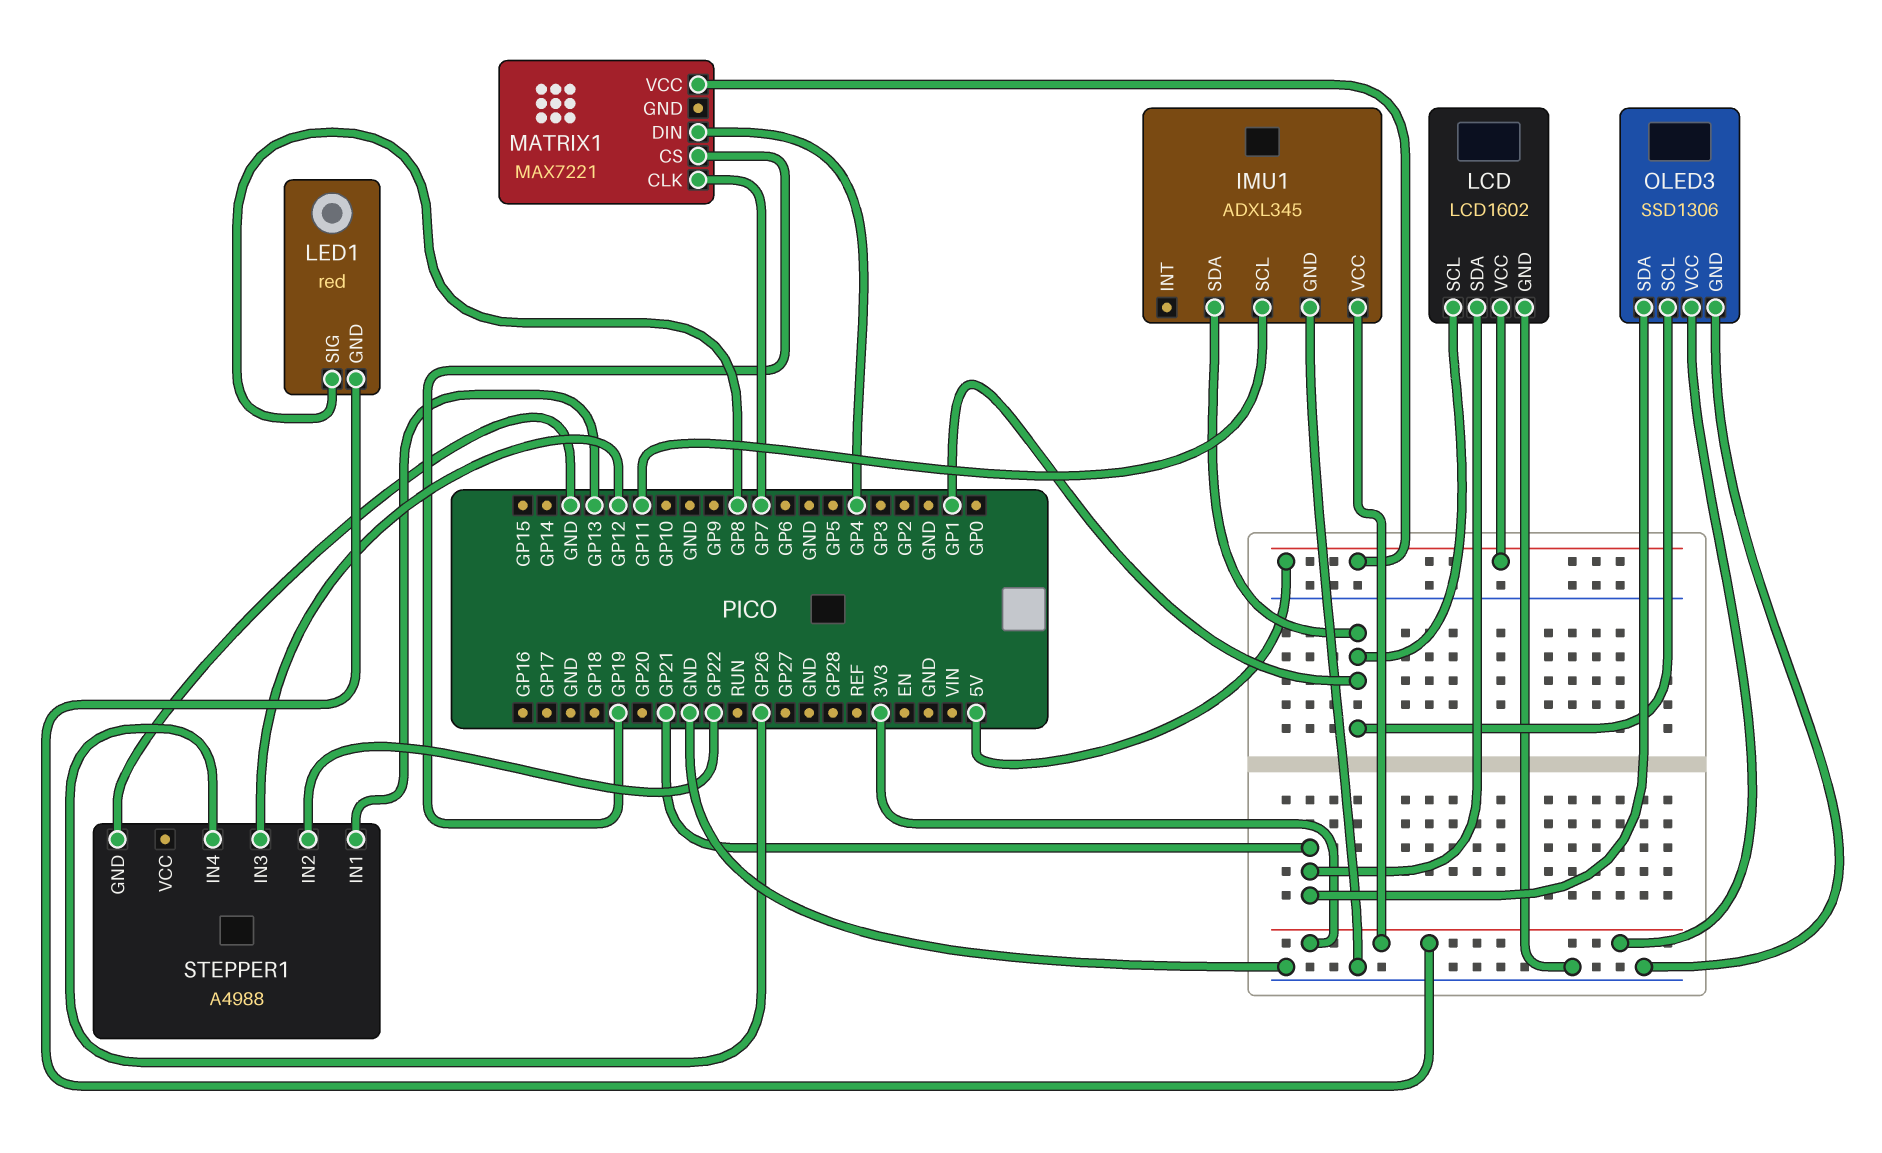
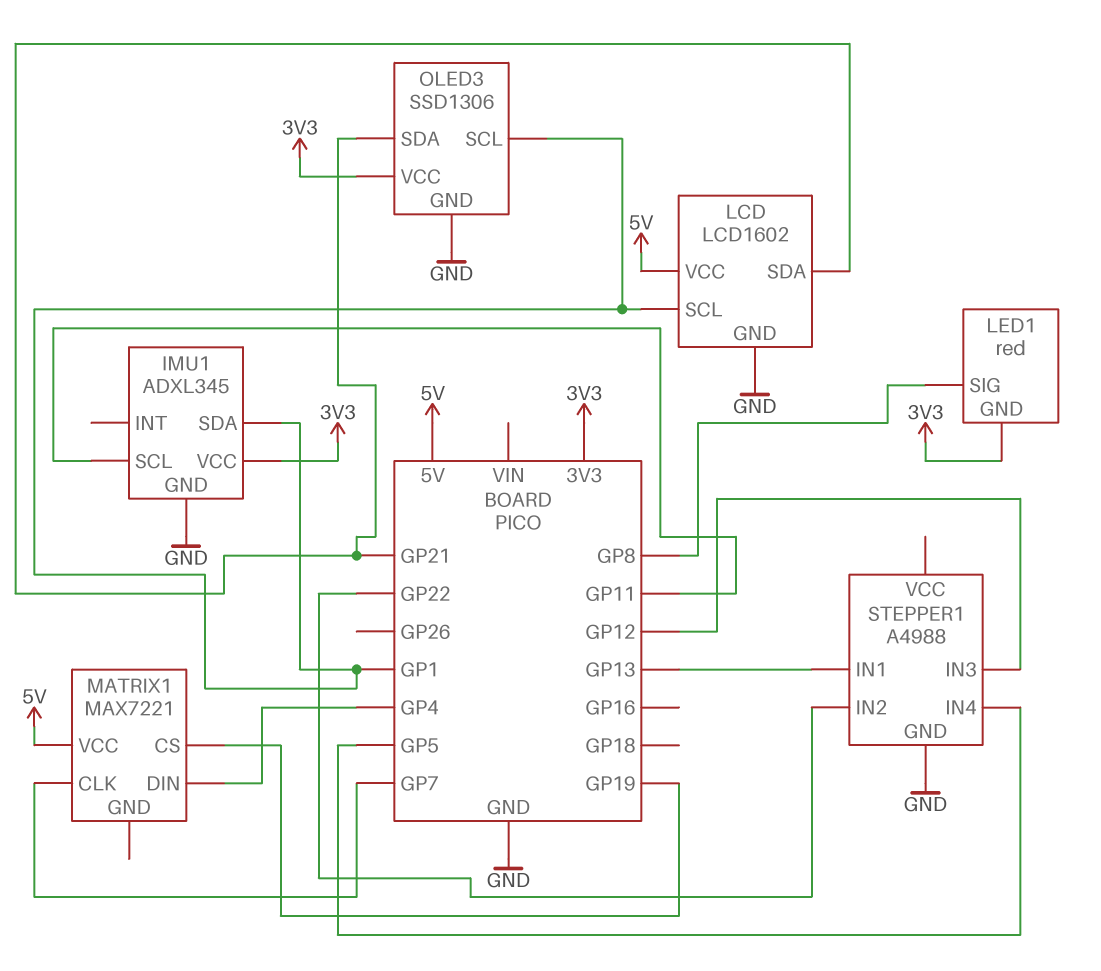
STEPPER1 pin IN4: GP26 -> GP5

